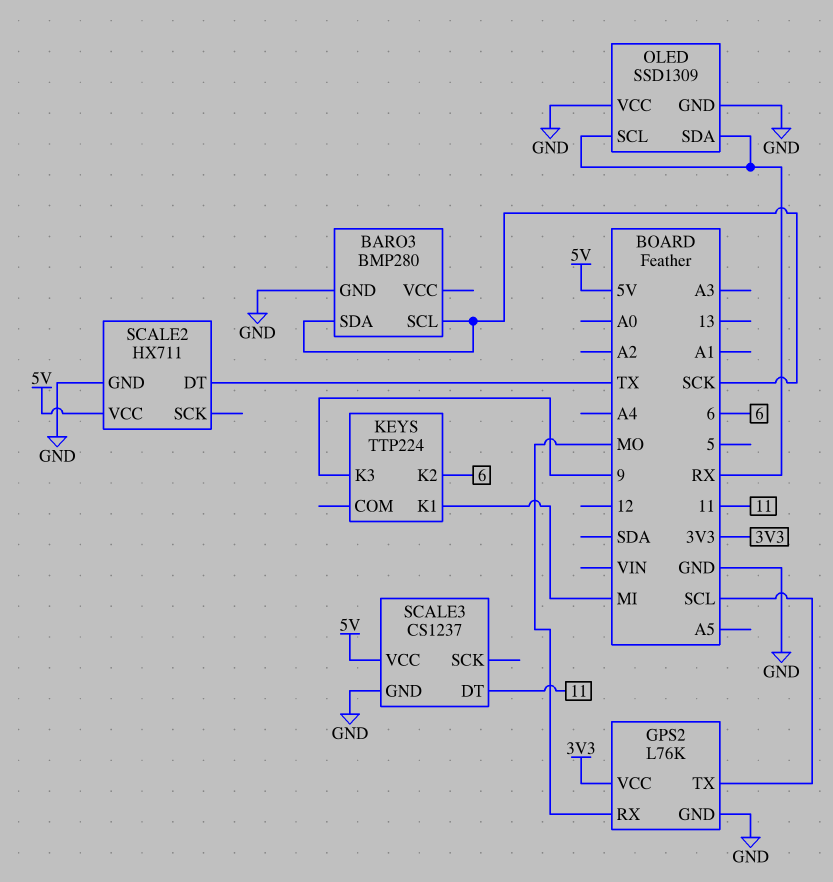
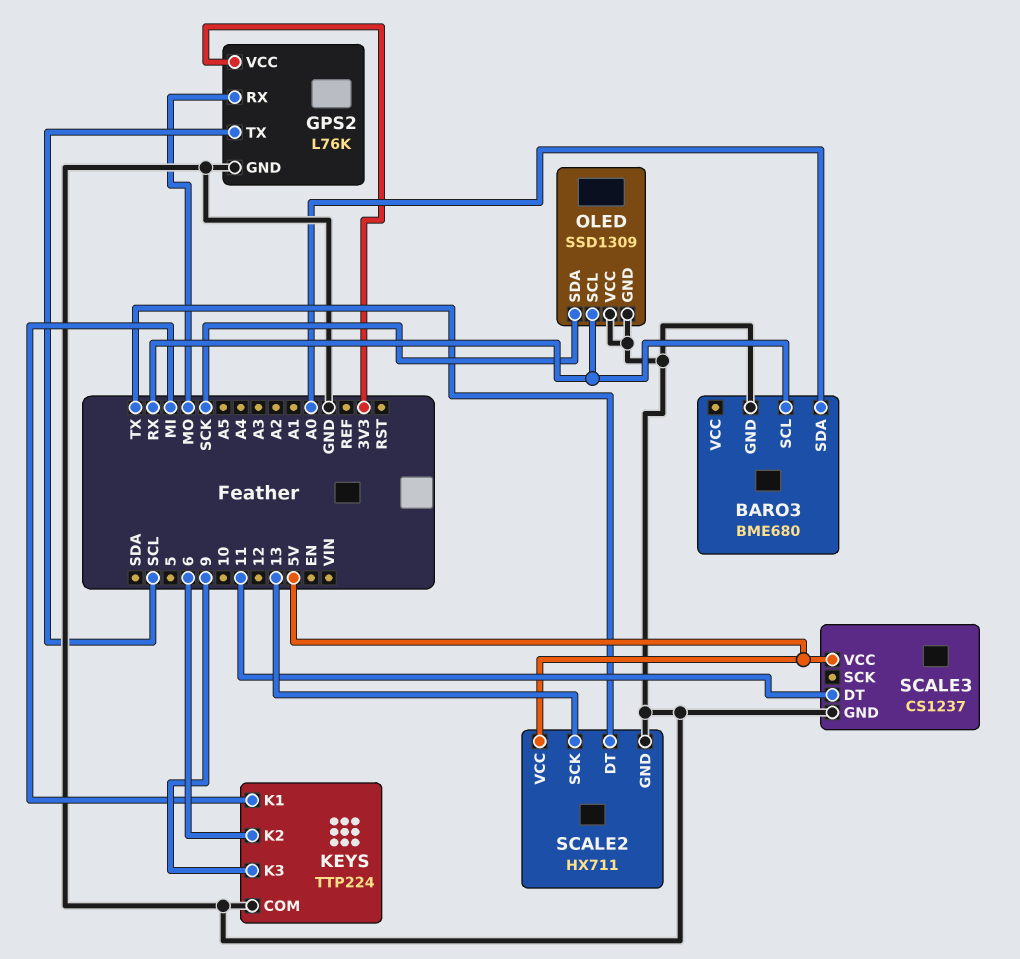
BARO3: BMP280 -> BME680
BARO3 pin SCL: SCK -> RX
BARO3 pin SDA: SCK -> A0
KEYS pin COM: none -> GND
OLED pin SDA: RX -> SCK
SCALE2 pin SCK: none -> 13

